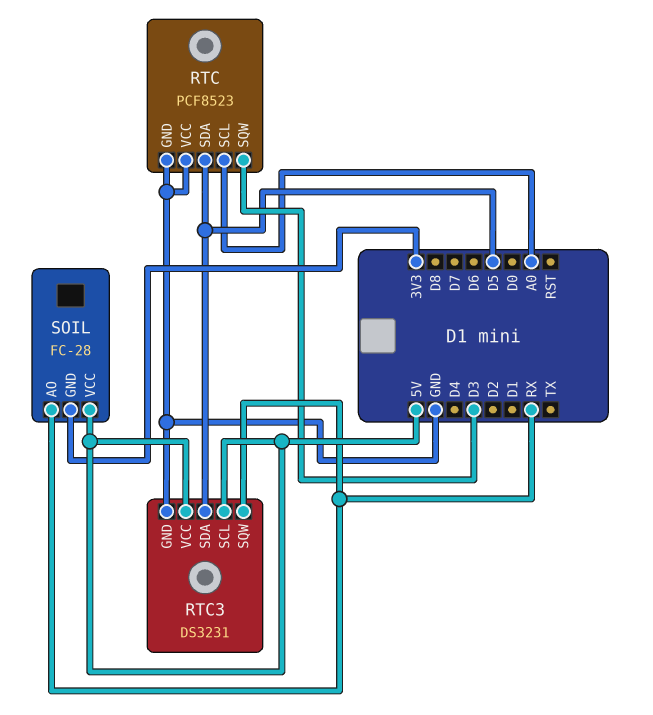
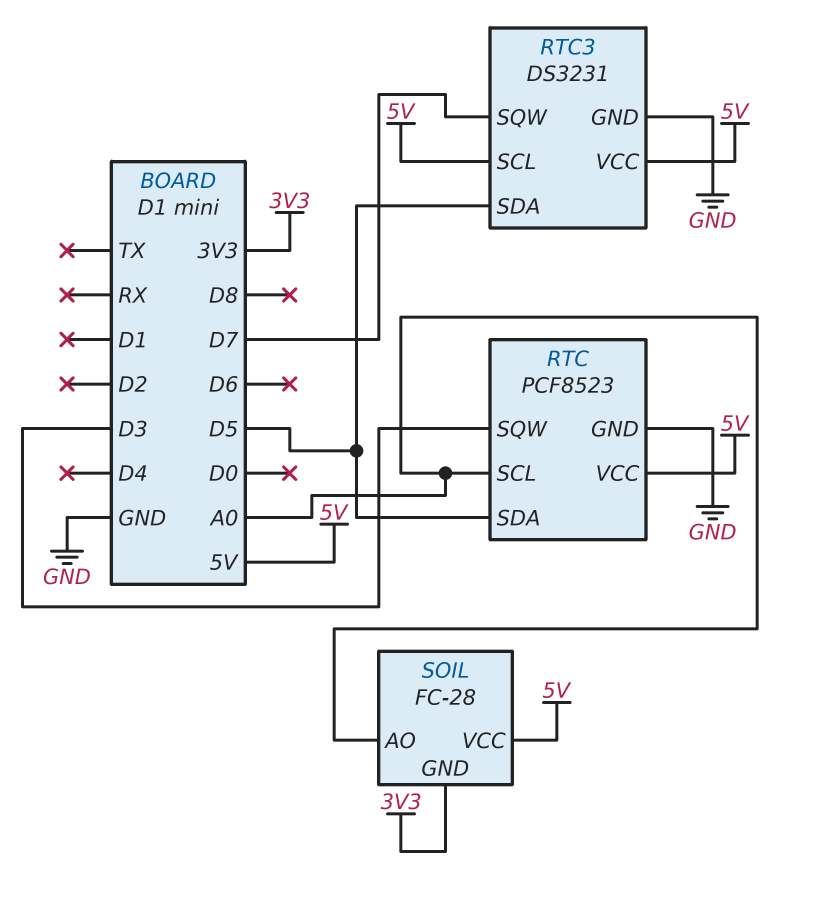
RTC pin VCC: GND -> 5V
RTC3 pin SQW: RX -> D7
SOIL pin AO: RX -> A0

